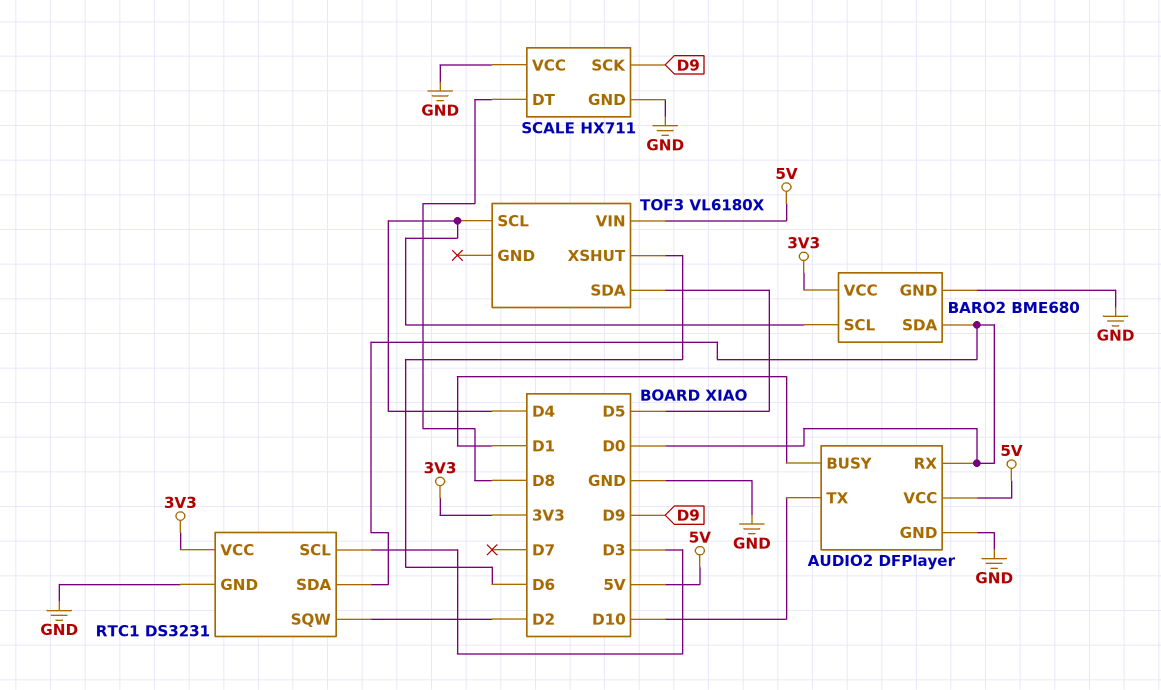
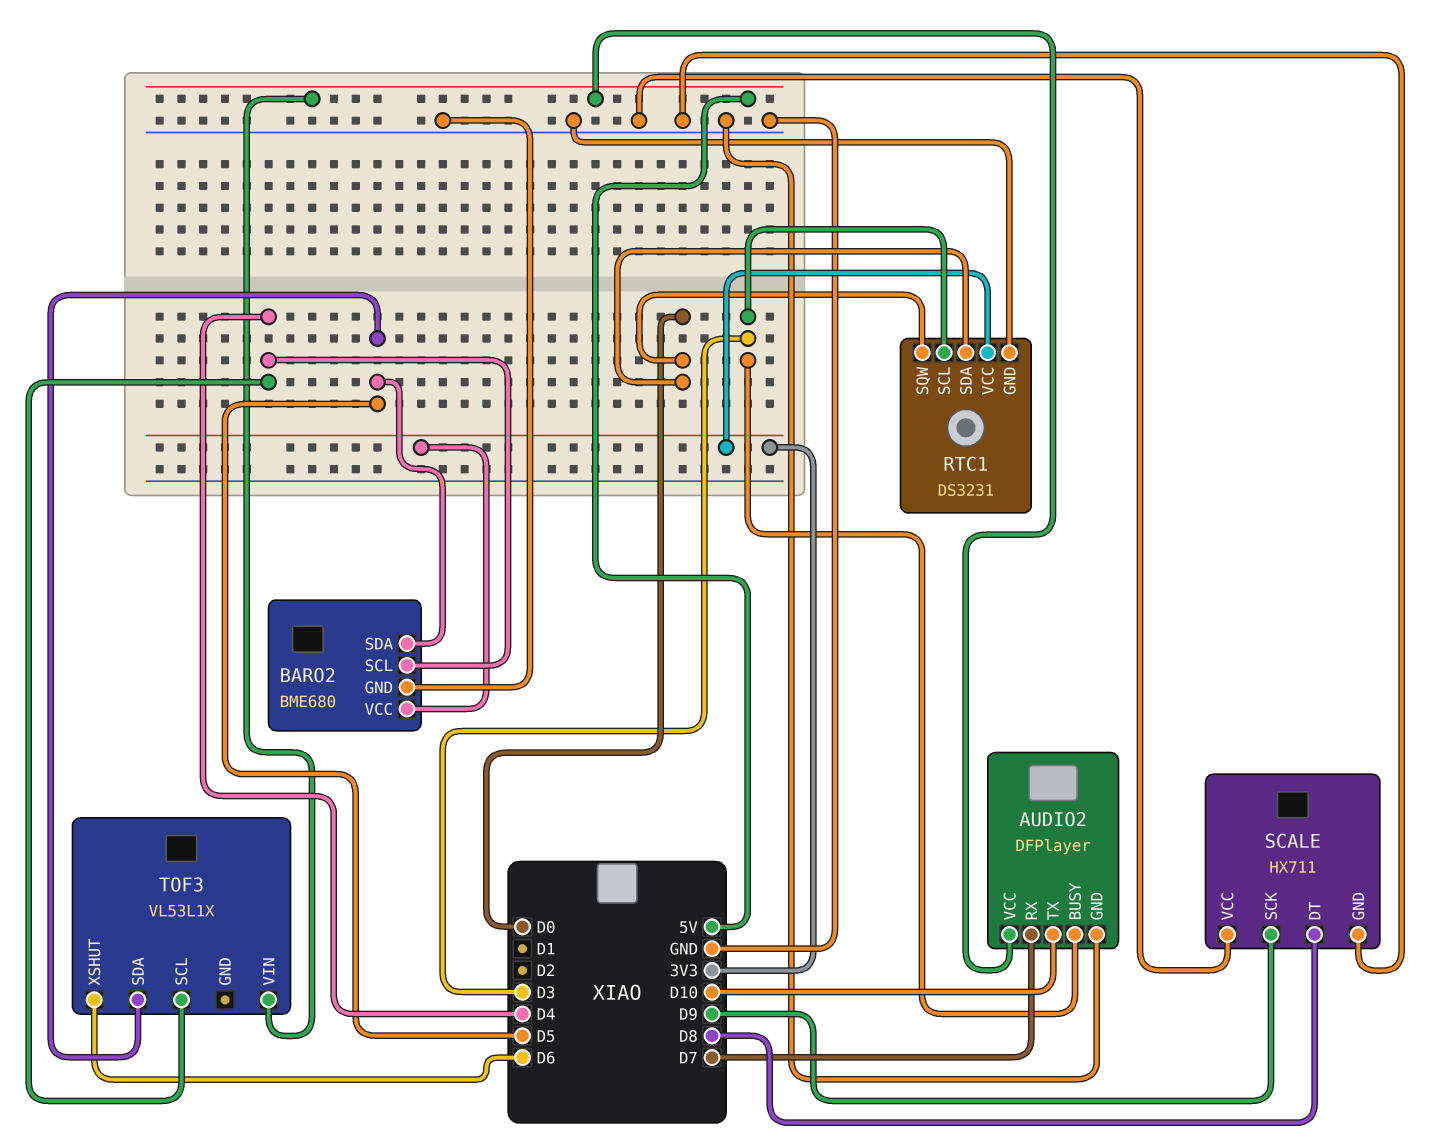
AUDIO2 pin BUSY: D1 -> D3
AUDIO2 pin RX: D0 -> D7
BARO2 pin SDA: D0 -> D5
RTC1 pin SQW: D2 -> D0
TOF3: VL6180X -> VL53L1X

